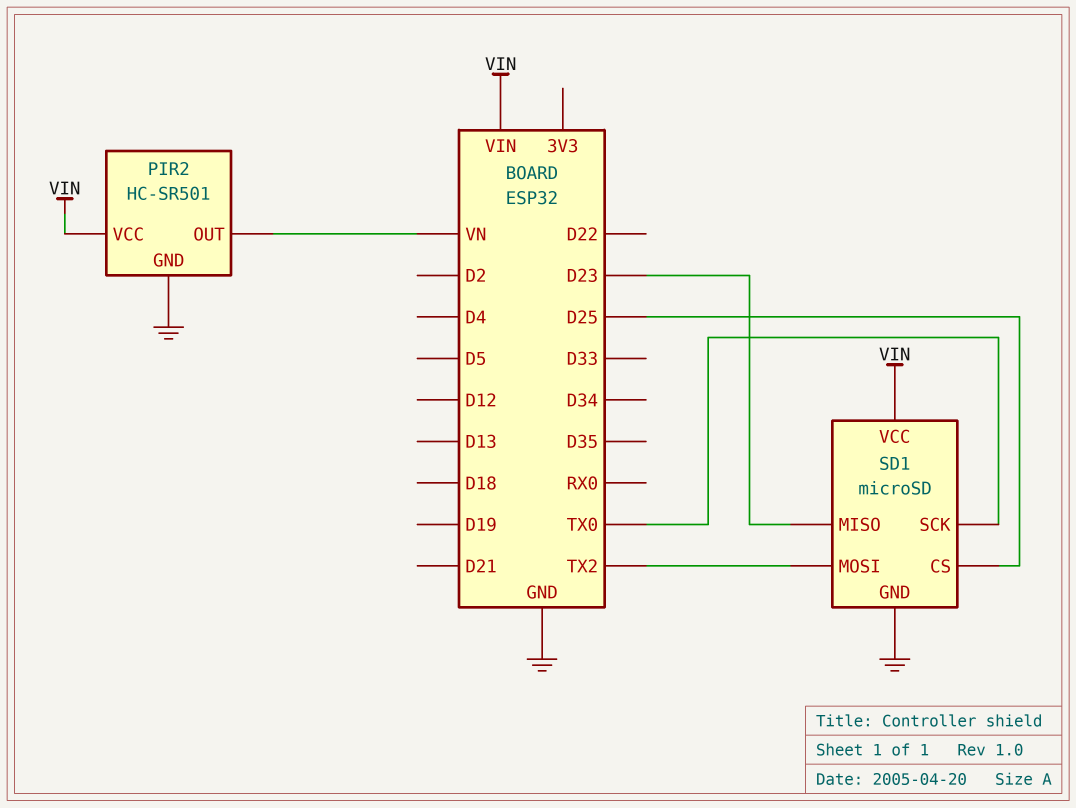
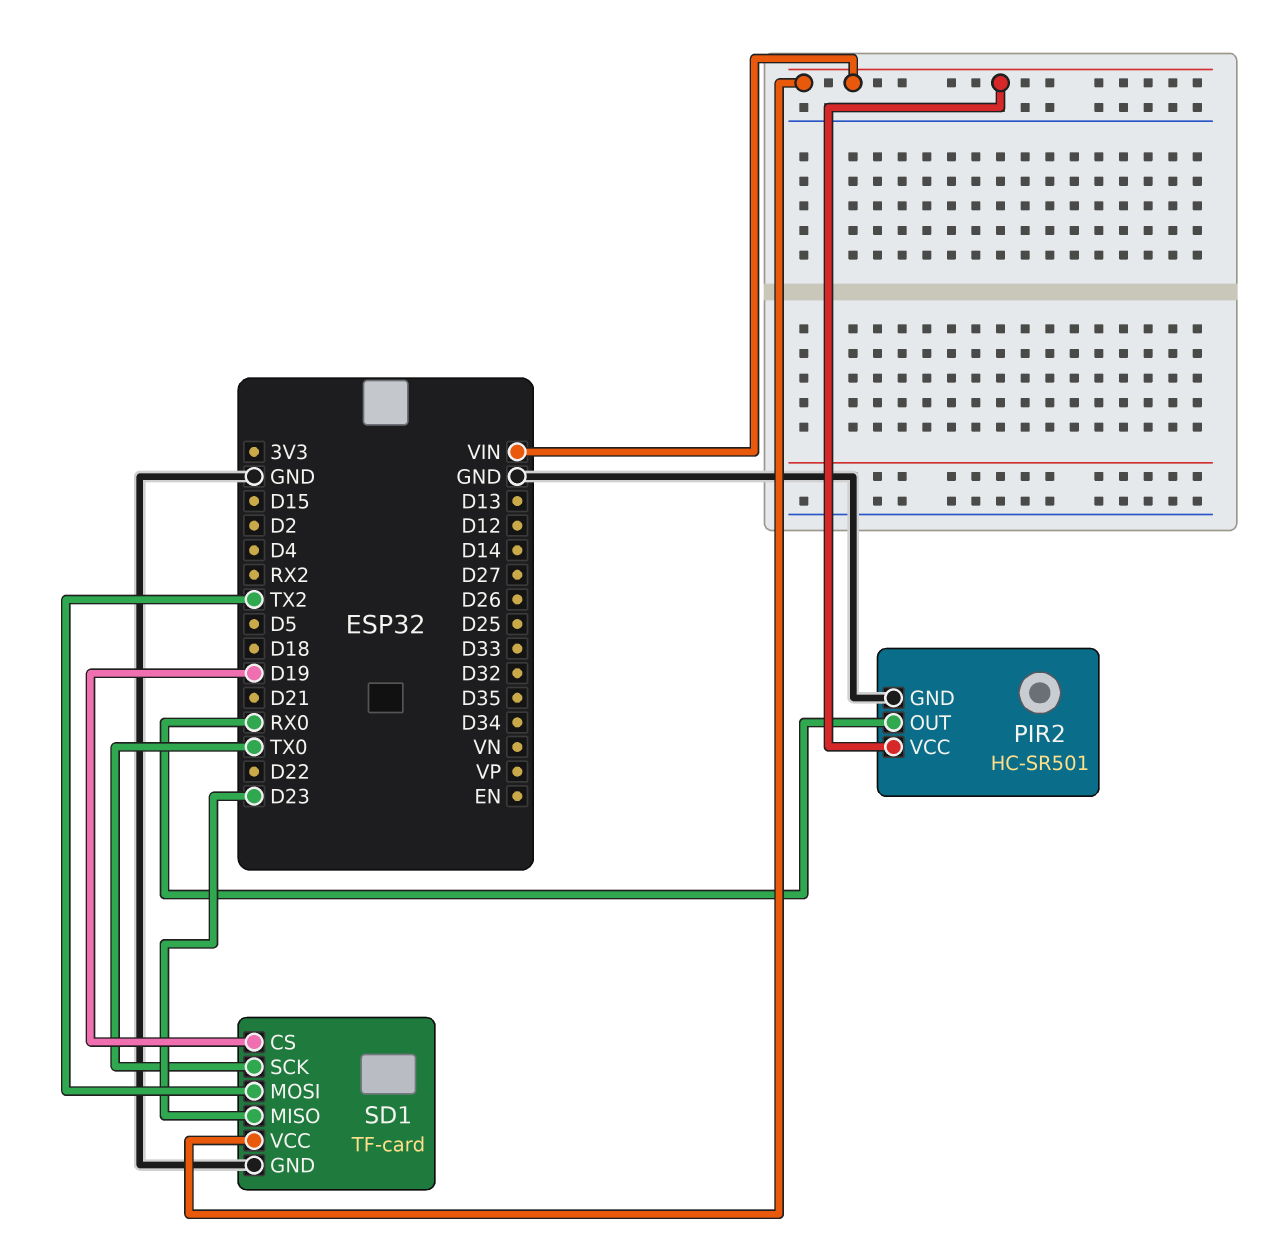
PIR2 pin OUT: VN -> RX0
SD1: microSD -> TF-card
SD1 pin CS: D25 -> D19

